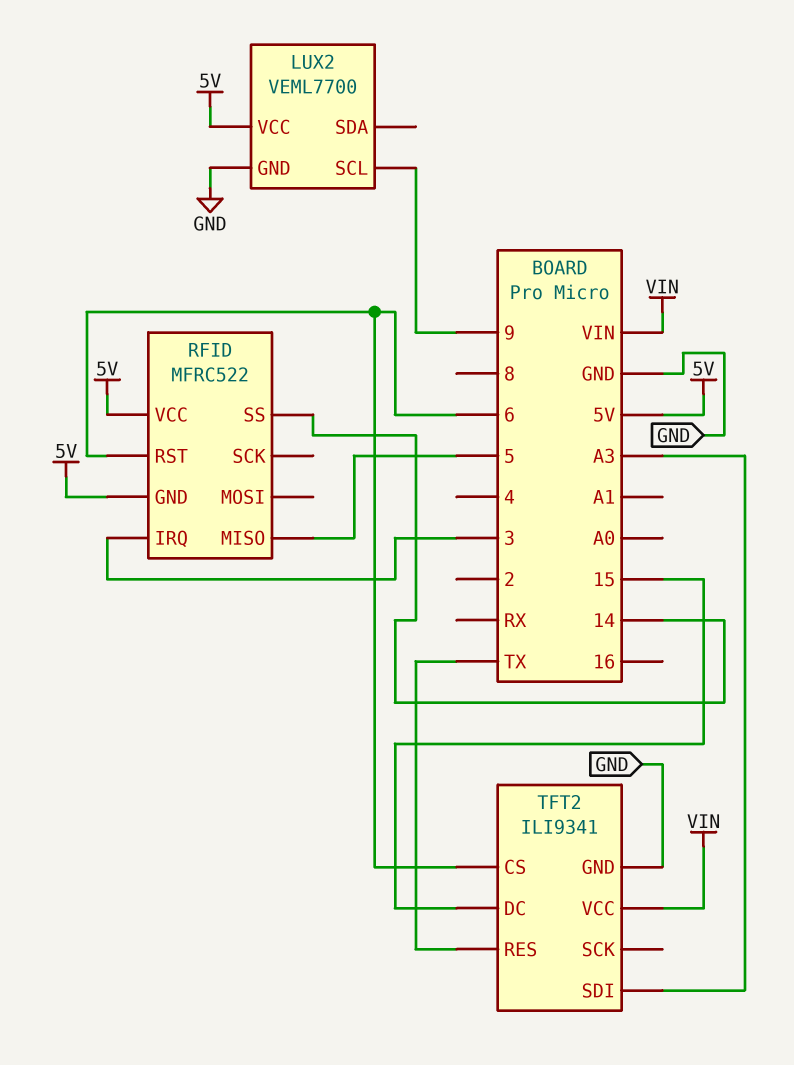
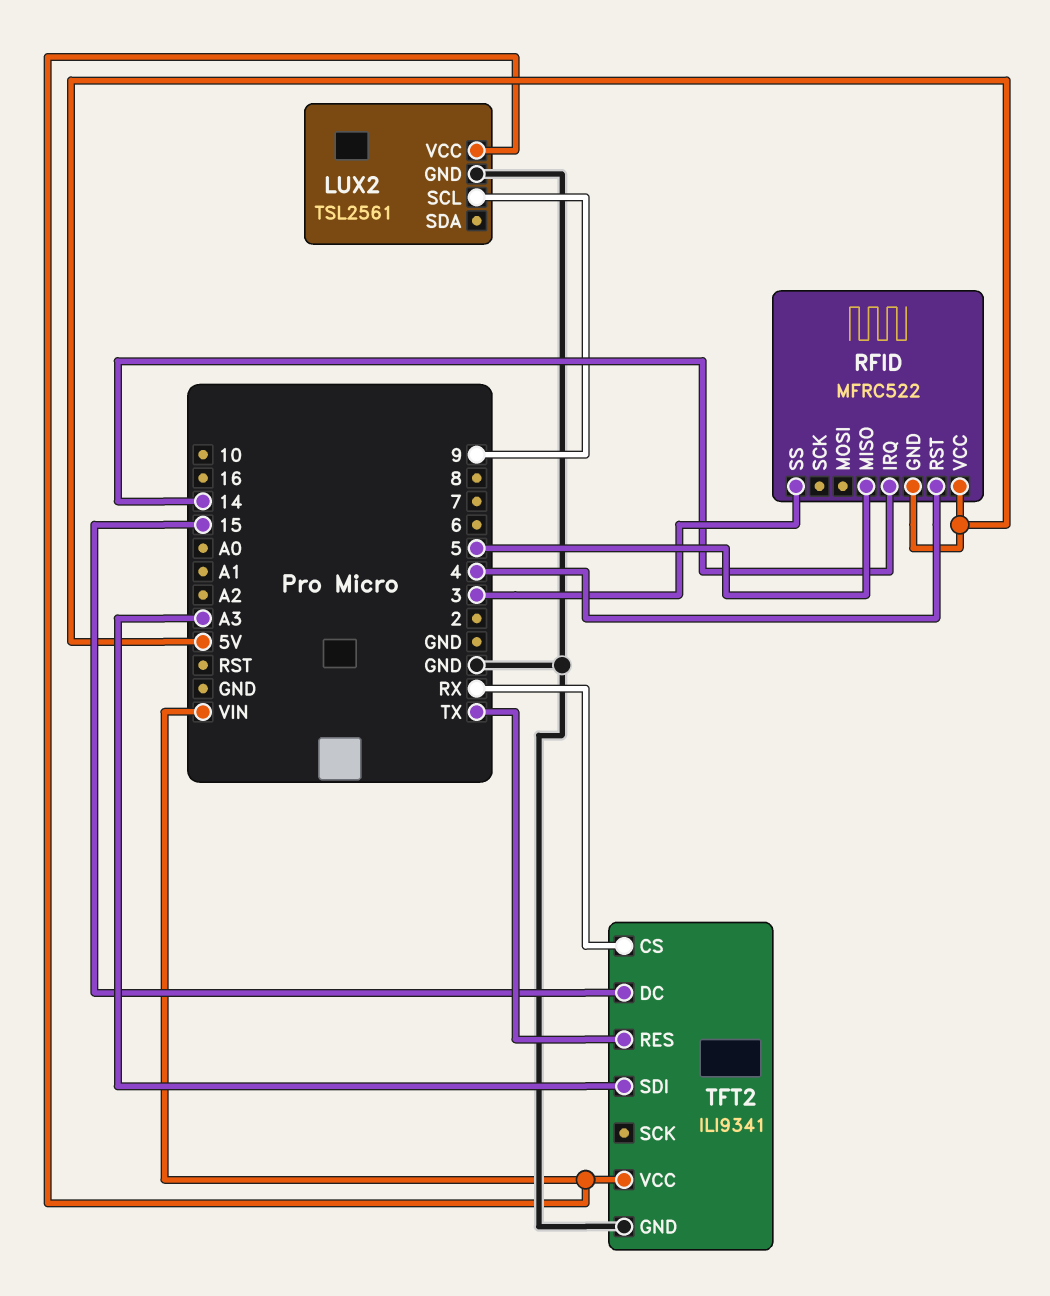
LUX2: VEML7700 -> TSL2561
LUX2 pin VCC: 5V -> VIN
RFID pin IRQ: 3 -> 14
RFID pin RST: 6 -> 4
RFID pin SS: 14 -> 3
TFT2 pin CS: 6 -> RX

